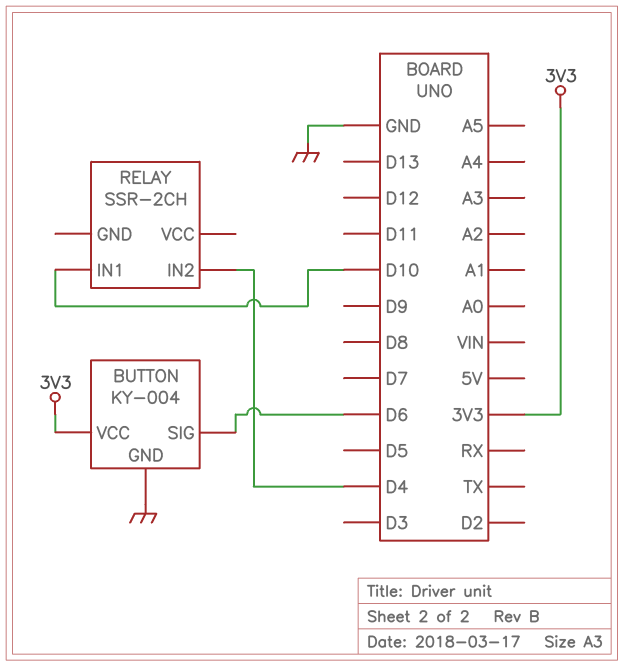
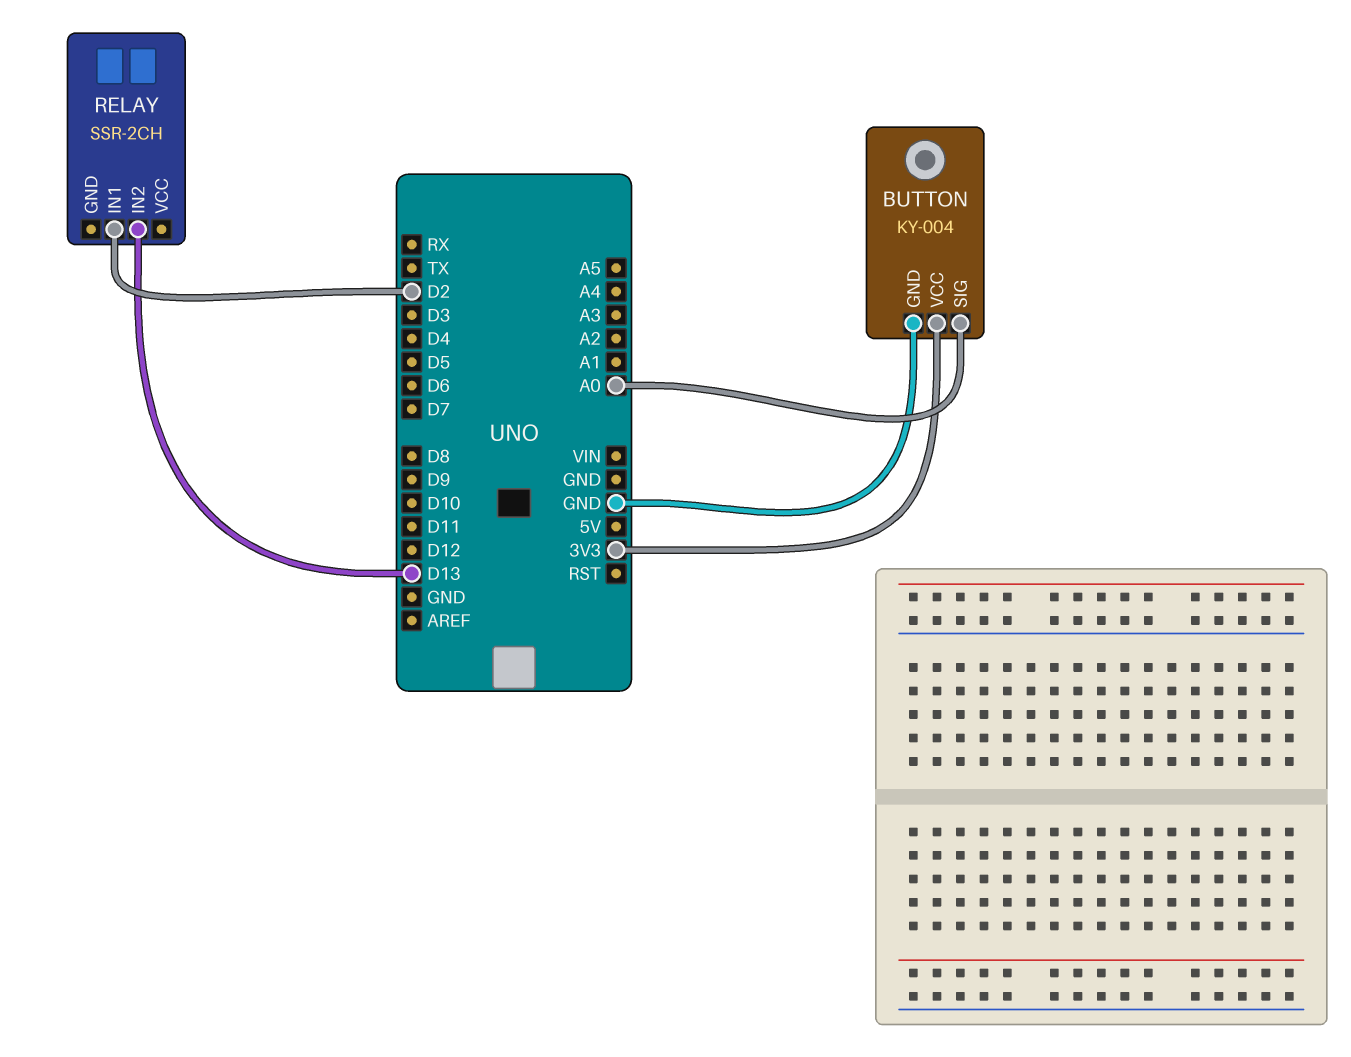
BUTTON pin SIG: D6 -> A0
RELAY pin IN1: D10 -> D2
RELAY pin IN2: D4 -> D13

